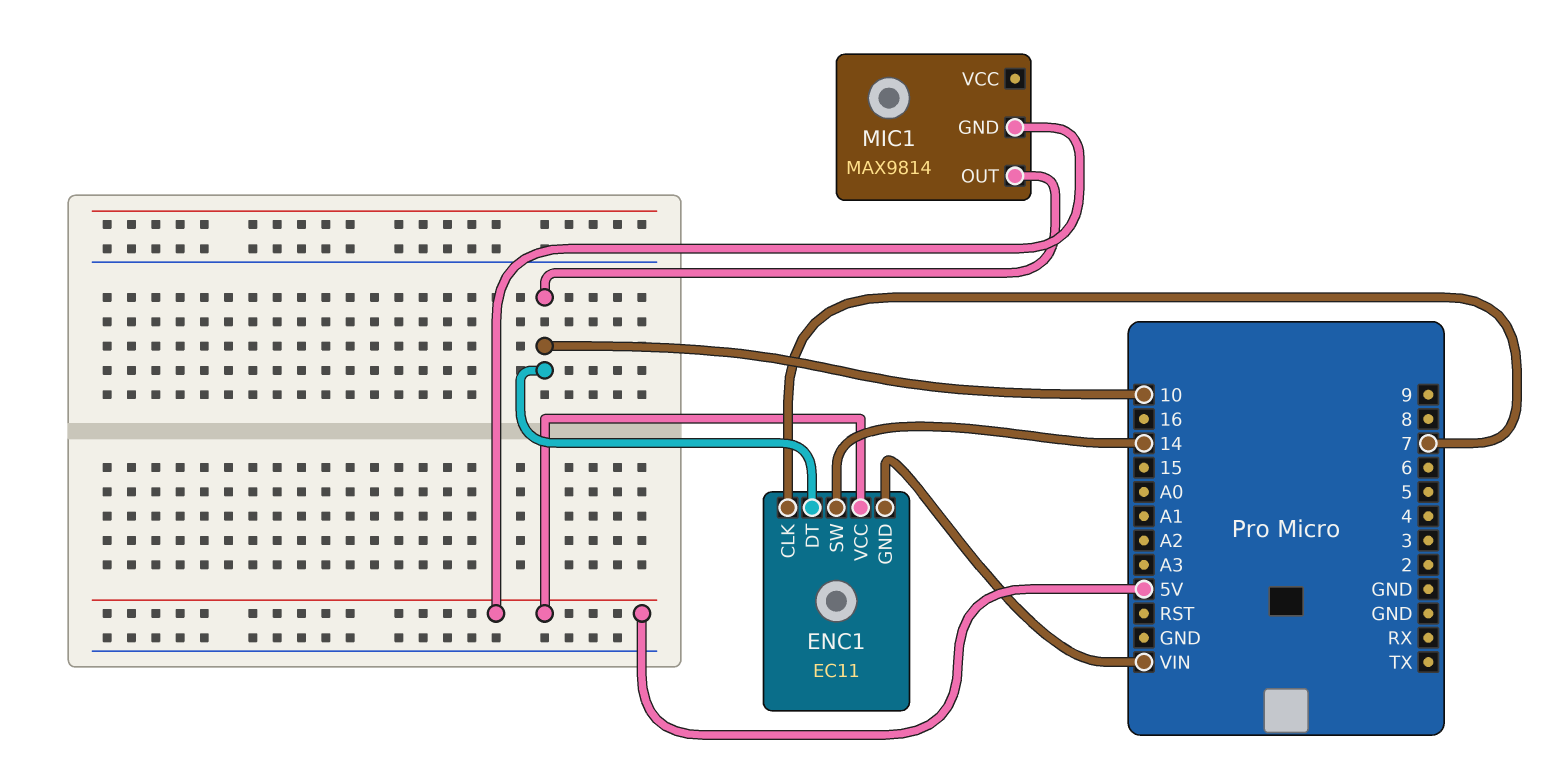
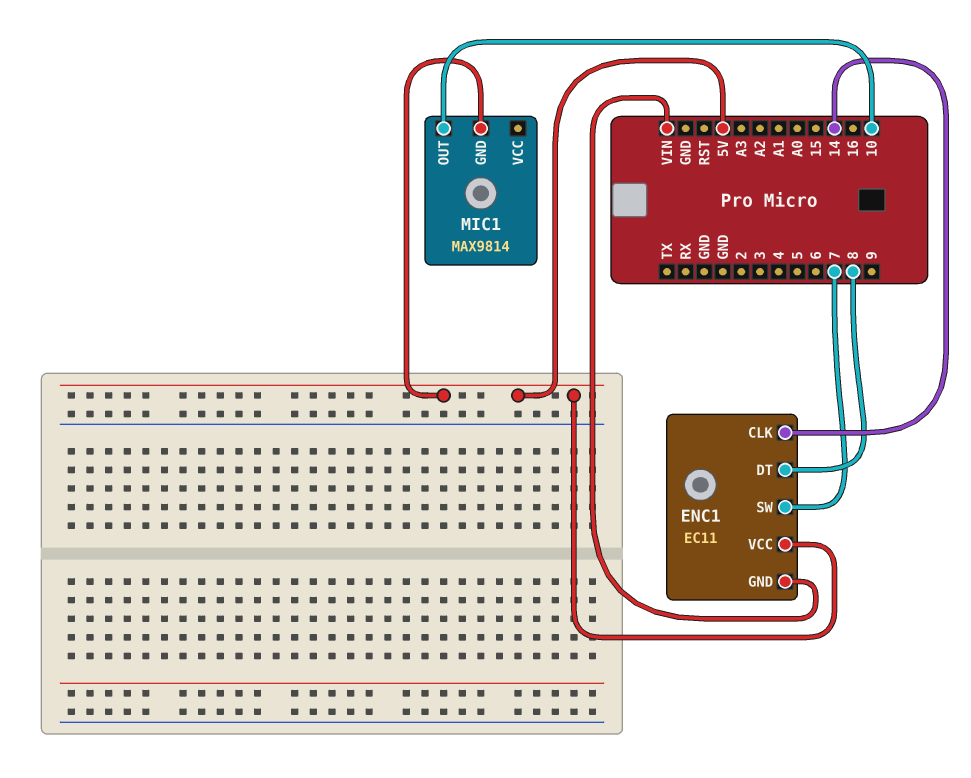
ENC1 pin CLK: 7 -> 14
ENC1 pin DT: 10 -> 8
ENC1 pin SW: 14 -> 7

